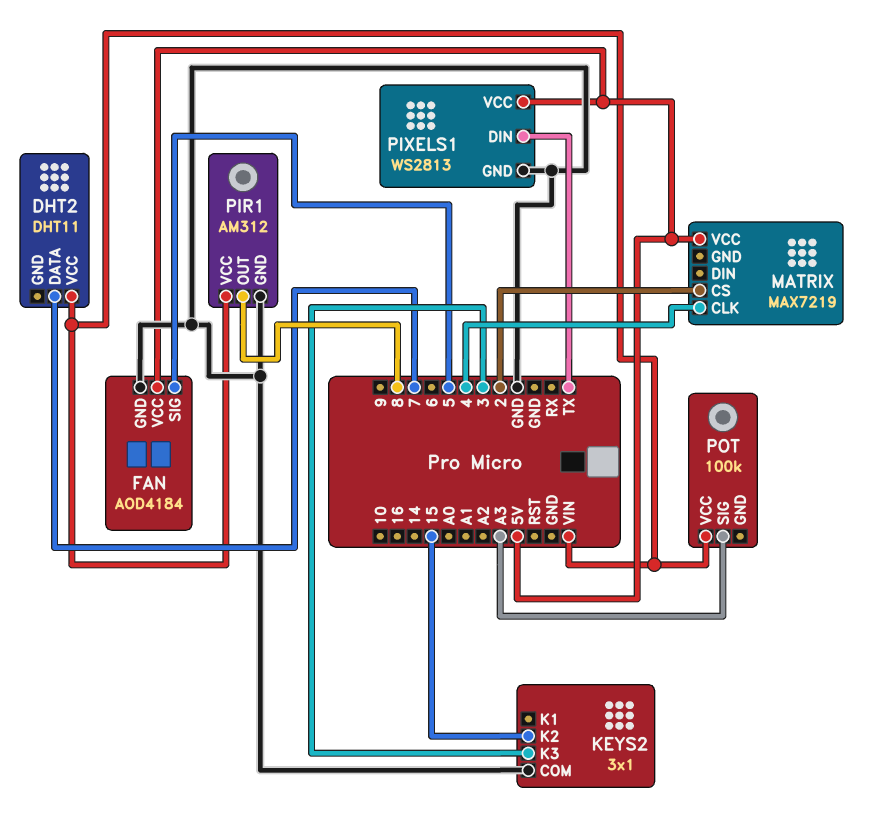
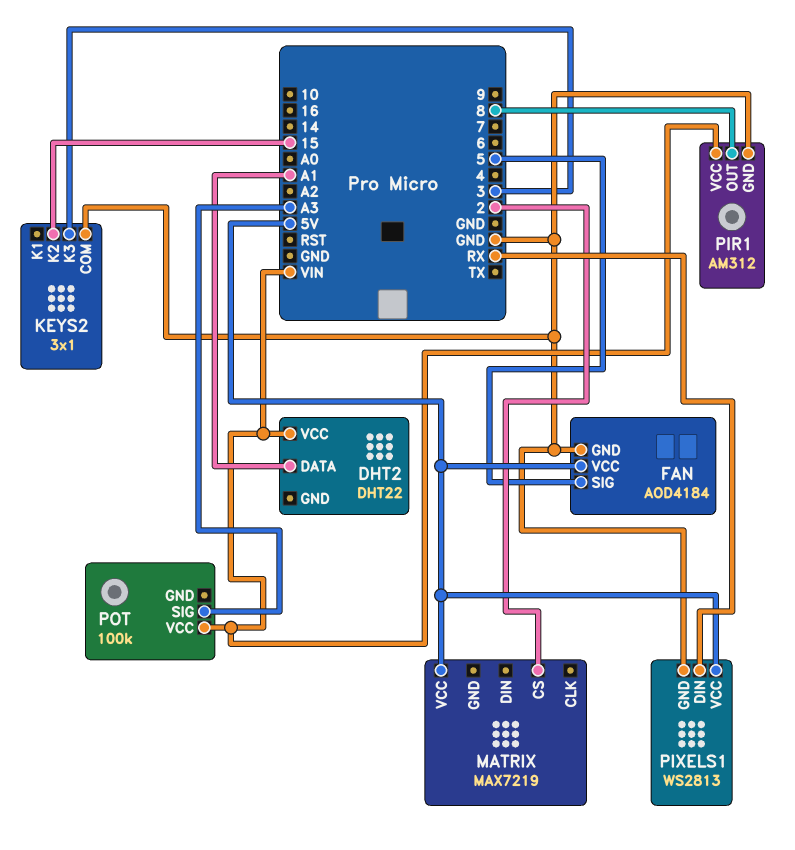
DHT2: DHT11 -> DHT22
DHT2 pin DATA: 7 -> A1
MATRIX pin CLK: 4 -> none
PIXELS1 pin DIN: TX -> RX

